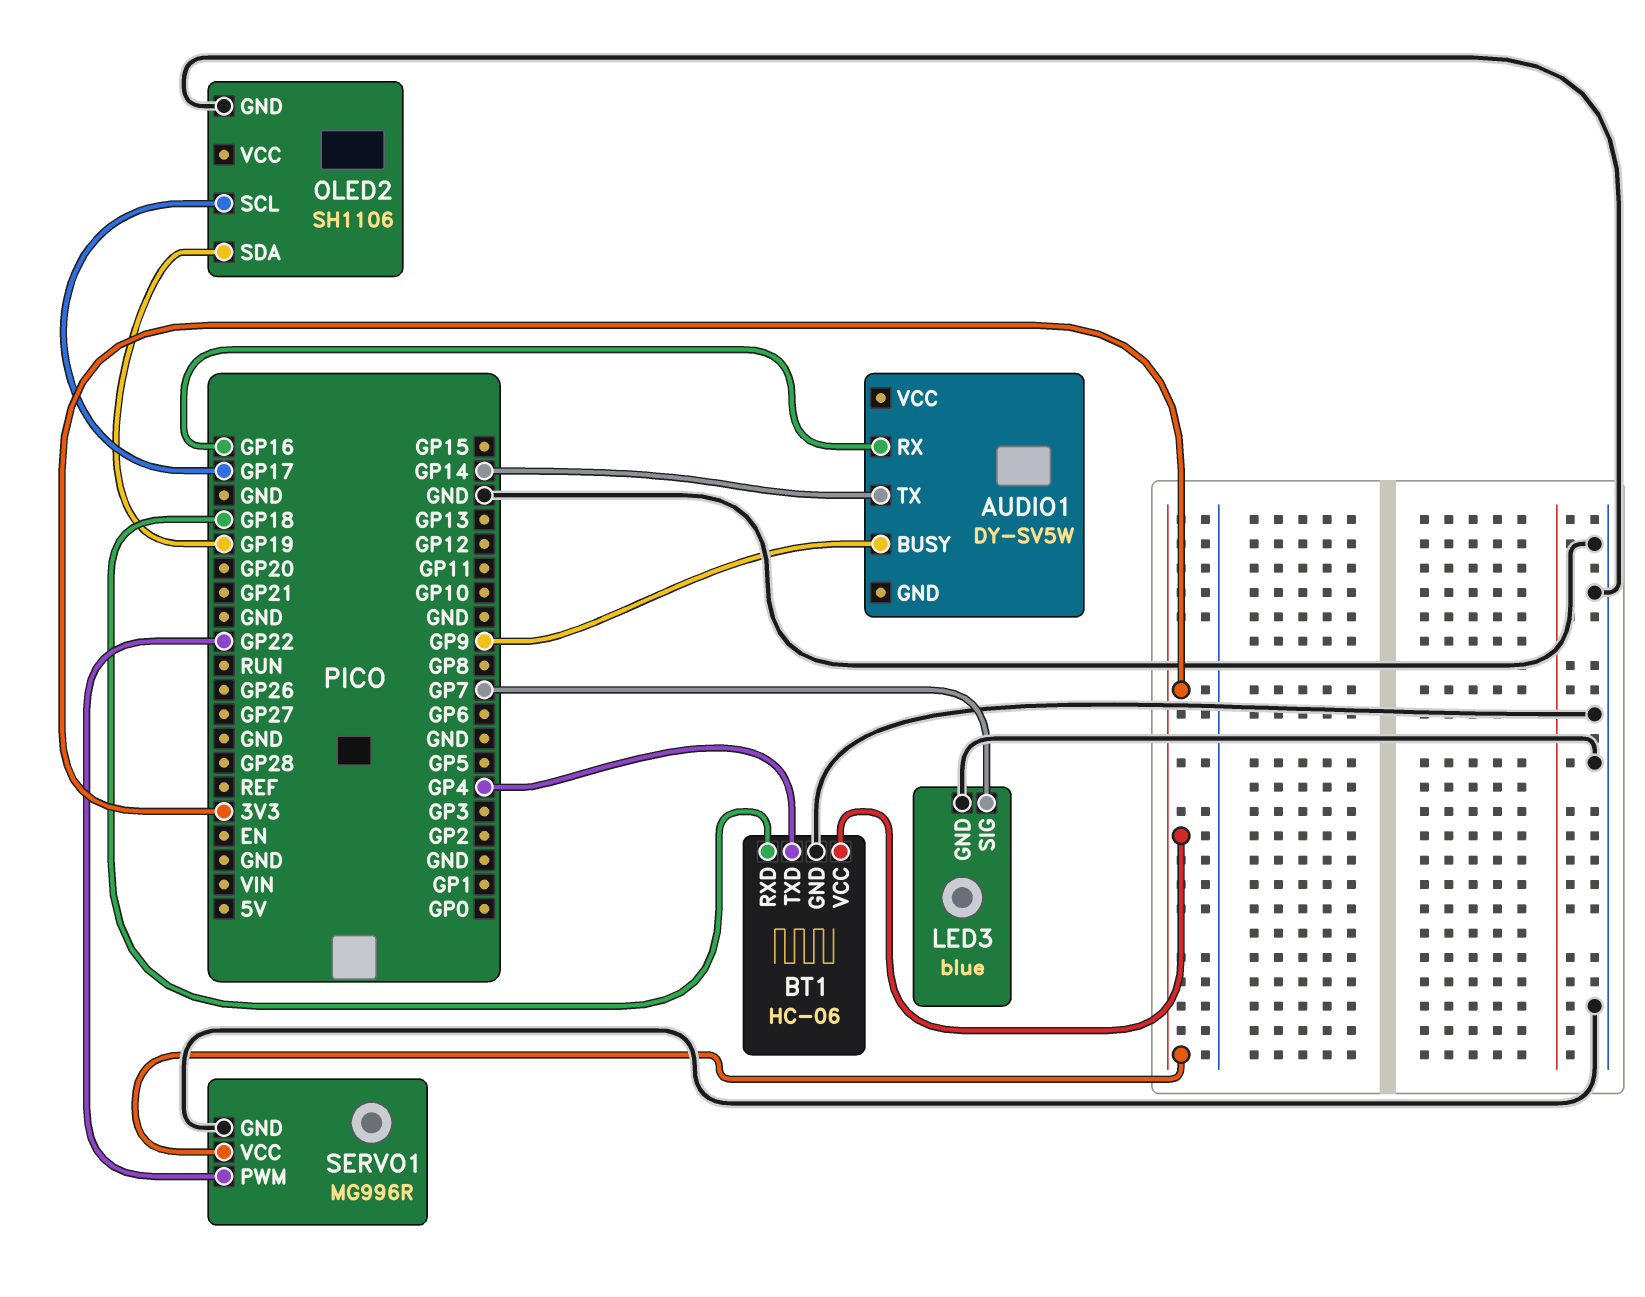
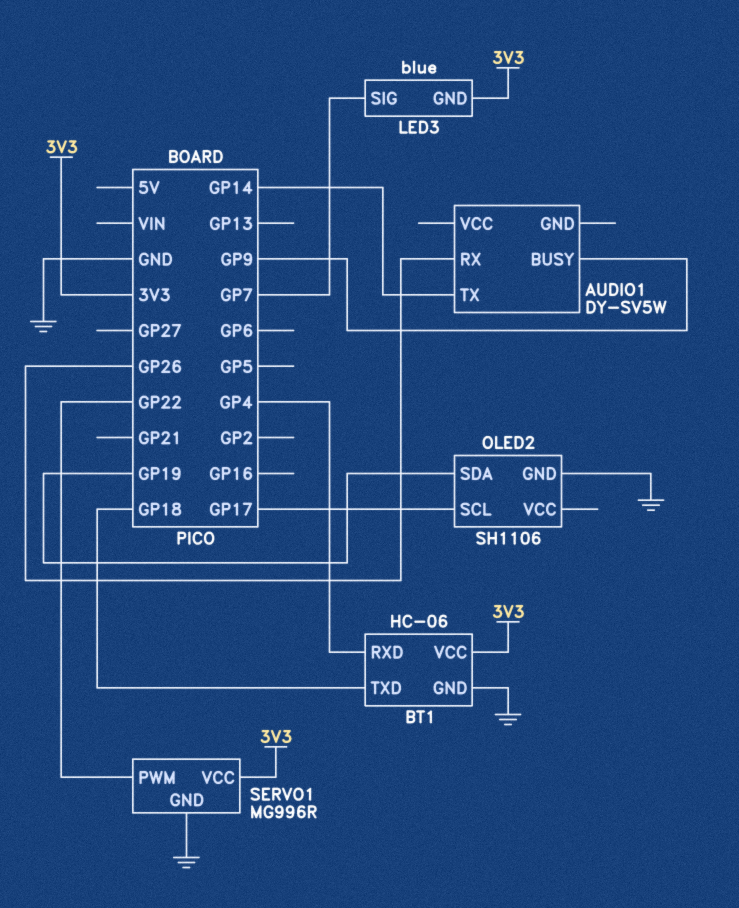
AUDIO1 pin RX: GP16 -> GP26
BT1 pin RXD: GP18 -> GP4
BT1 pin TXD: GP4 -> GP18
LED3 pin GND: GND -> 3V3

